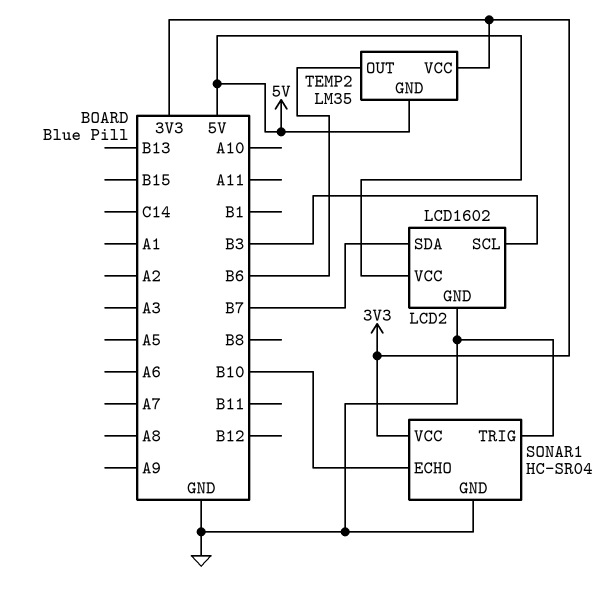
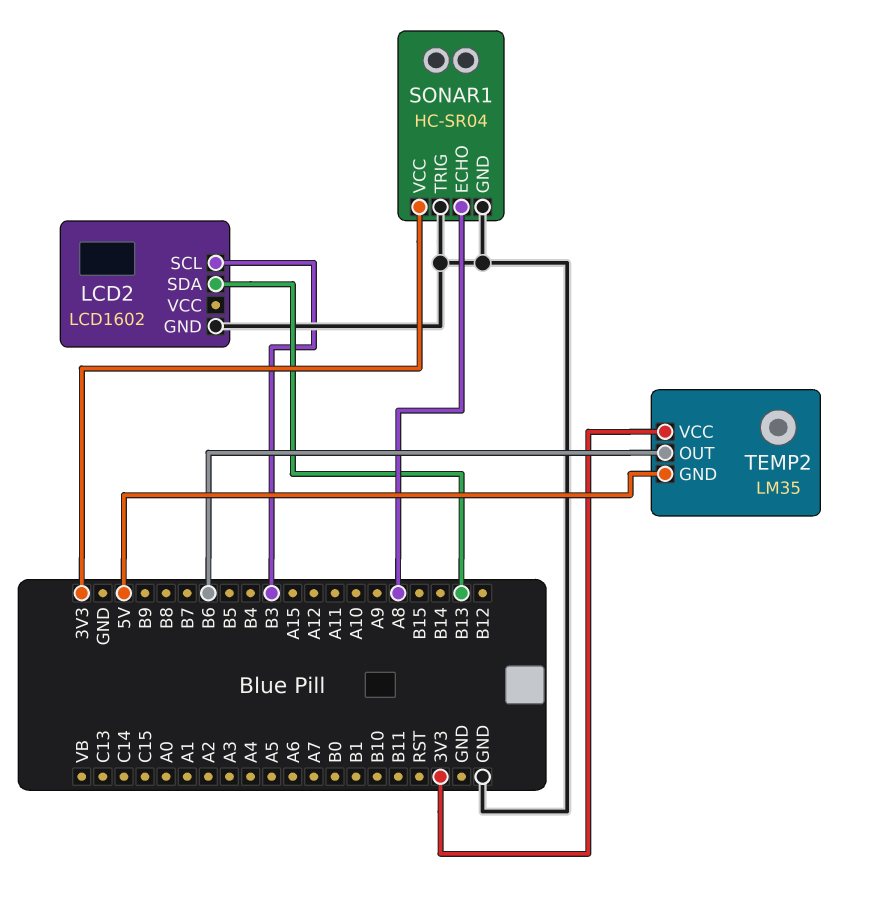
LCD2 pin SDA: B7 -> B13
LCD2 pin VCC: 5V -> none
SONAR1 pin ECHO: B10 -> A8

